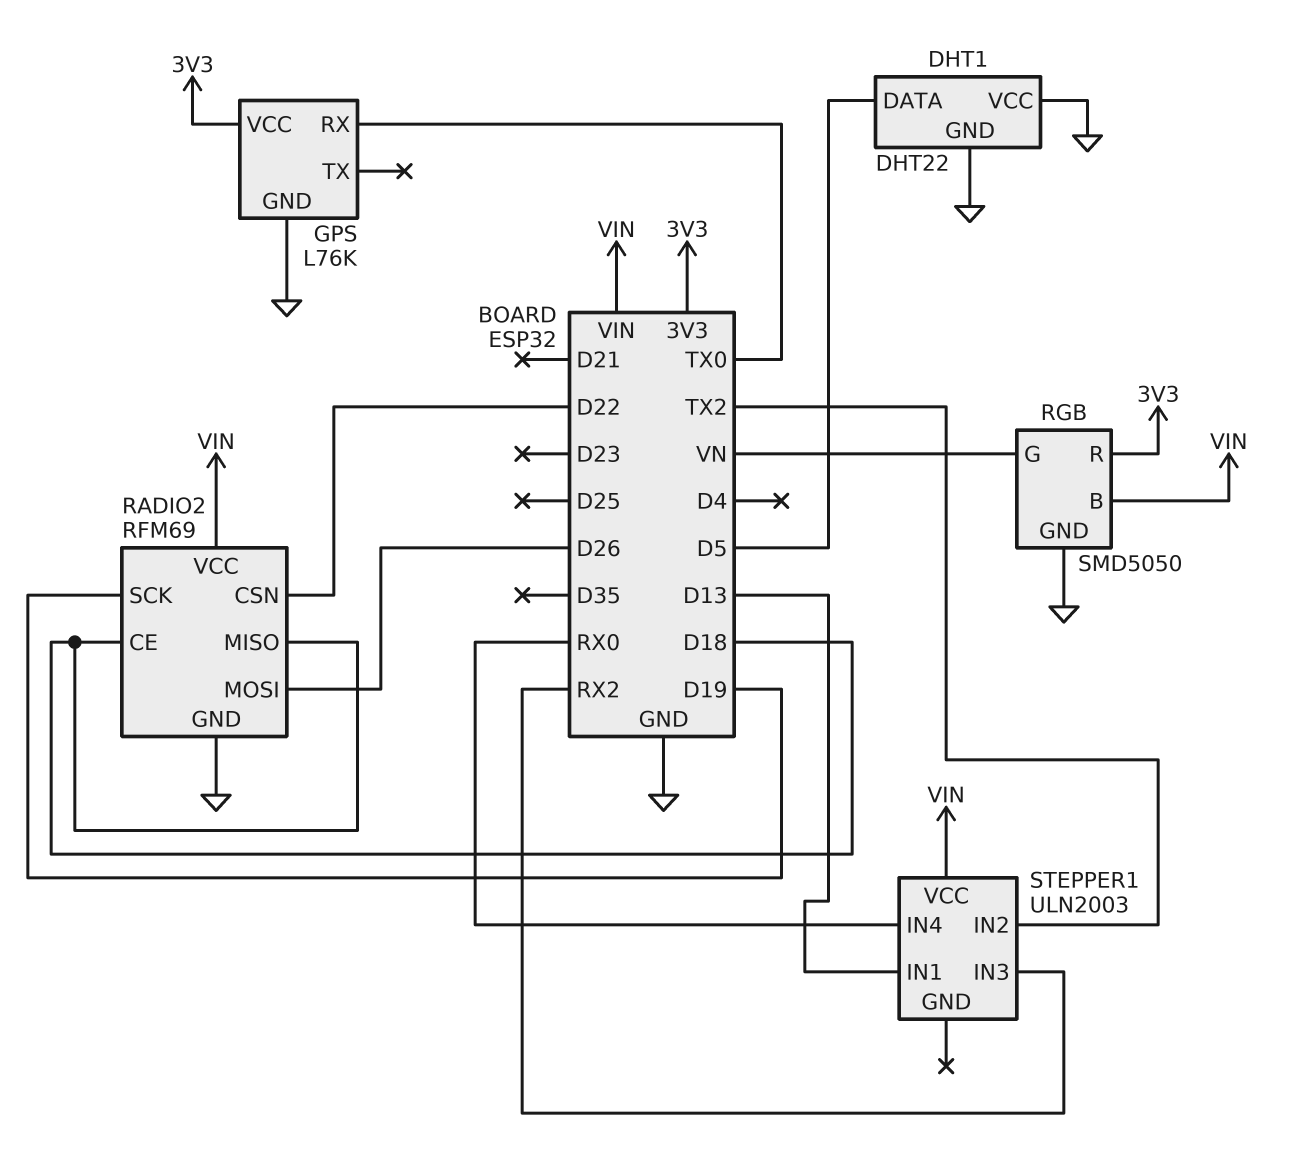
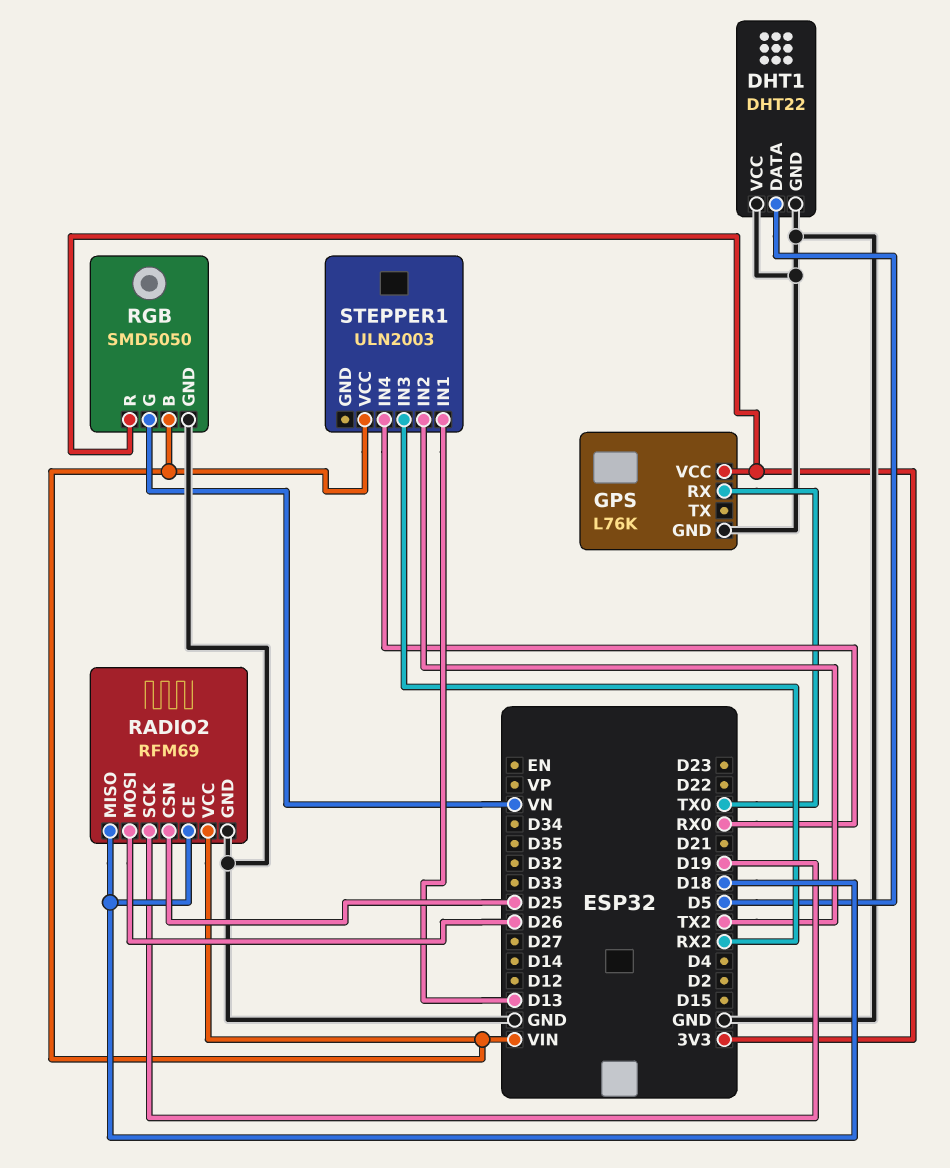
RADIO2 pin CSN: D22 -> D25

